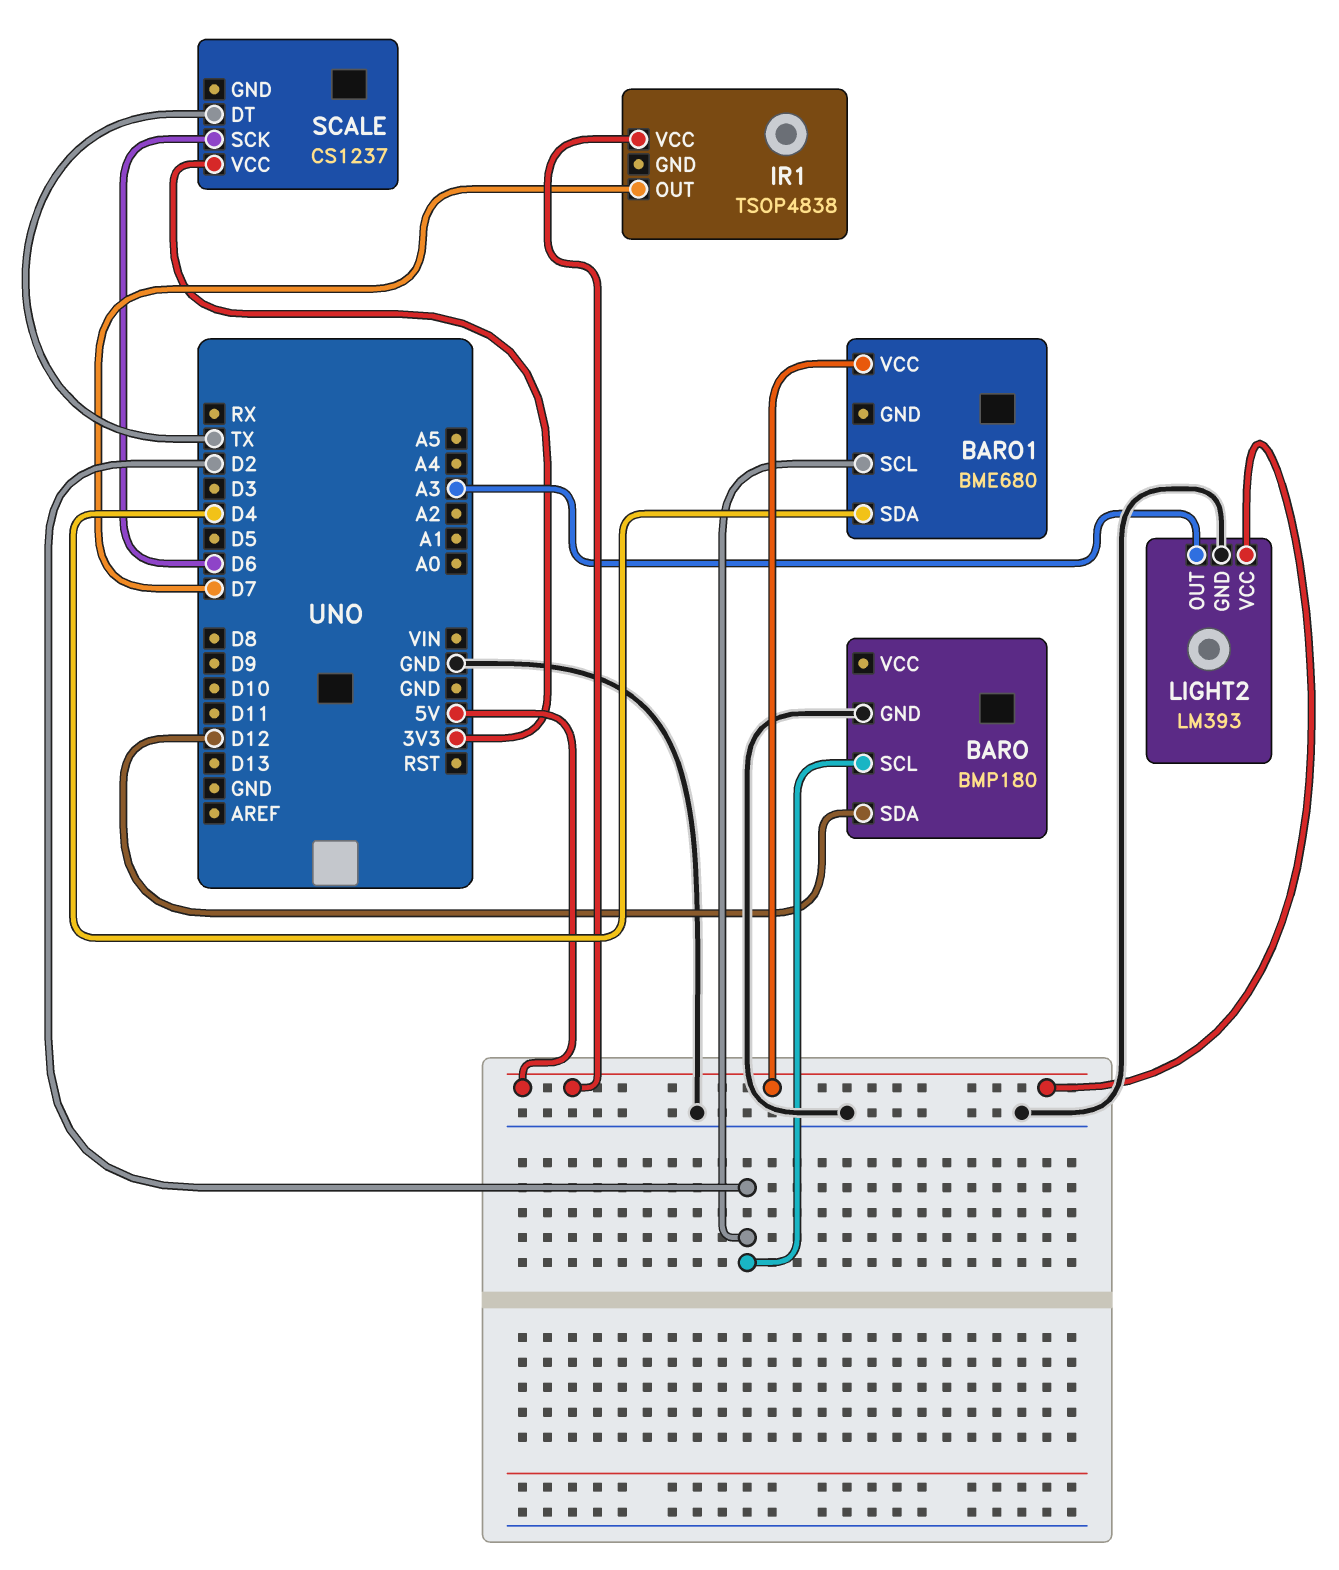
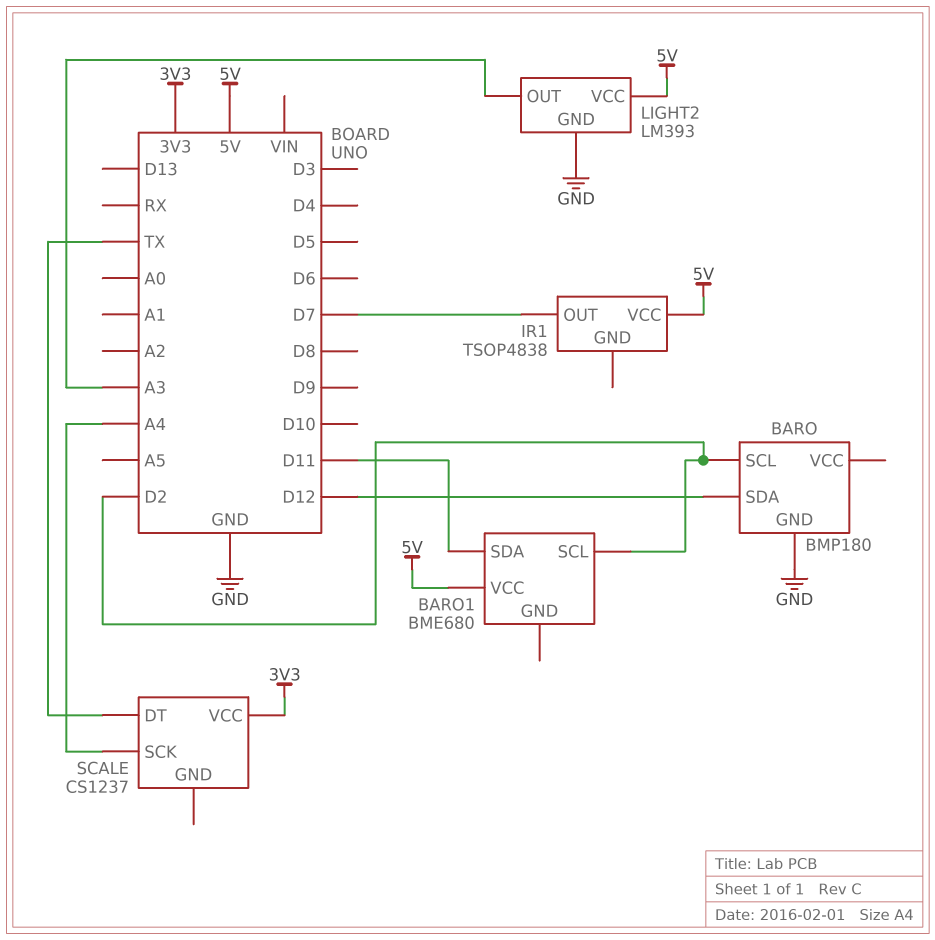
BARO1 pin SDA: D4 -> D11
SCALE pin SCK: D6 -> A4

